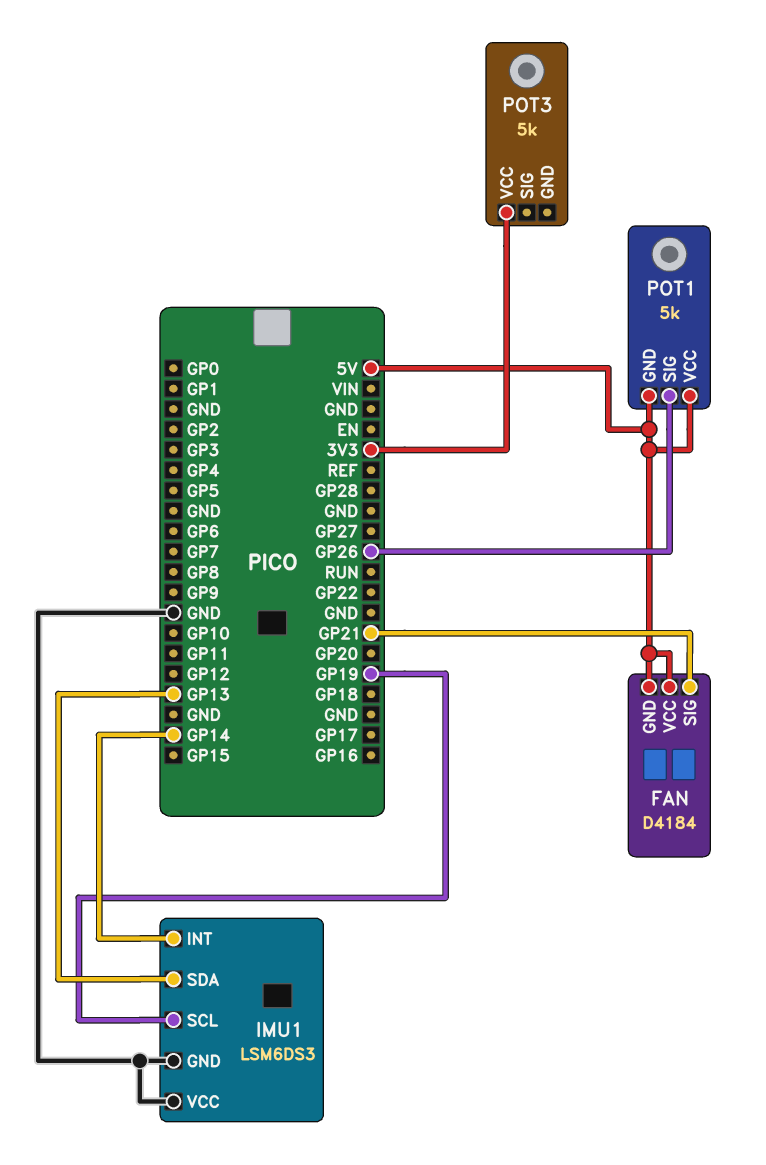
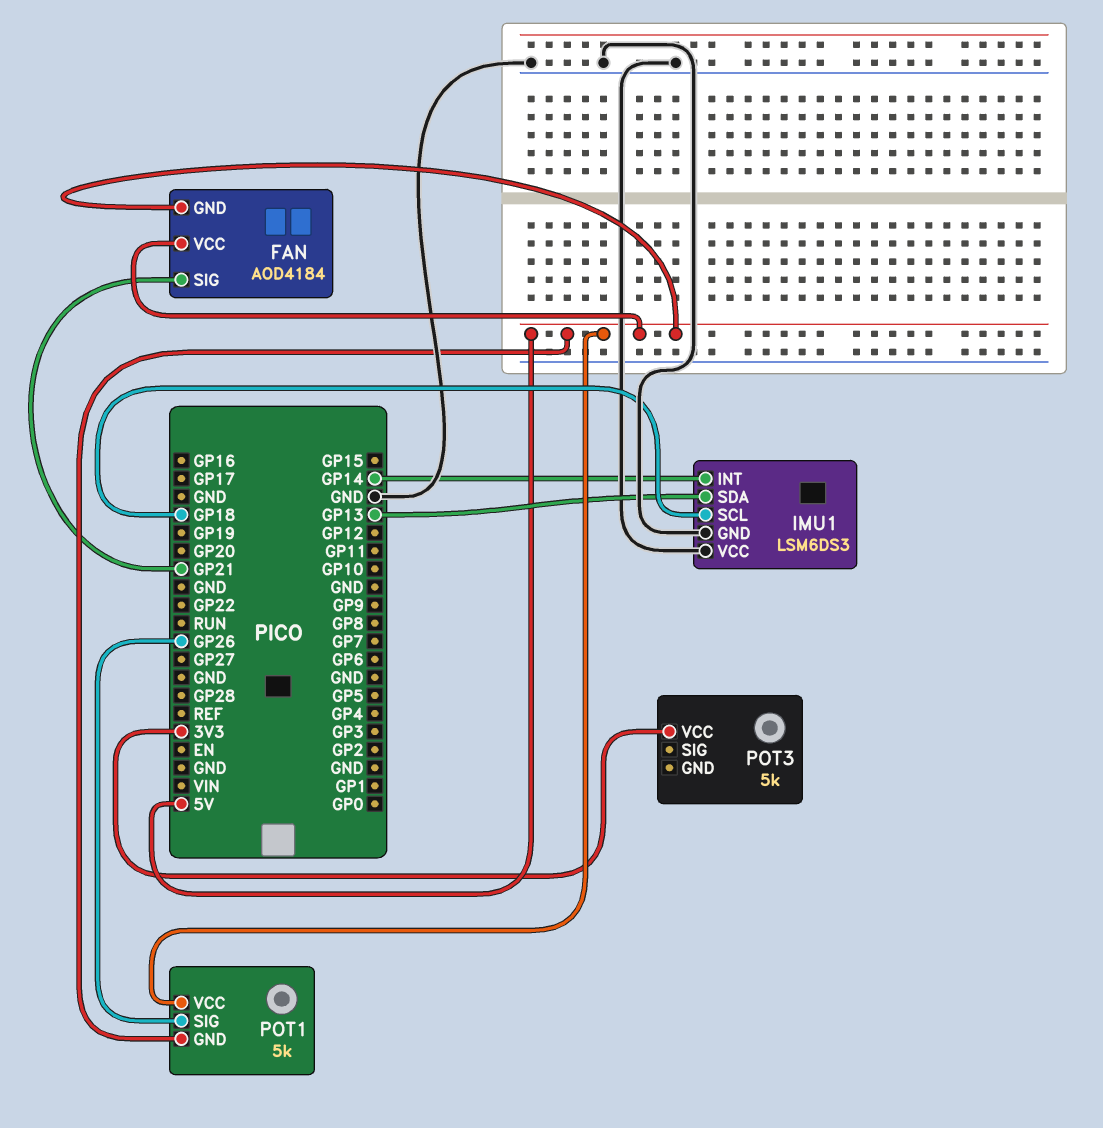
FAN: D4184 -> AOD4184
IMU1 pin SCL: GP19 -> GP18

